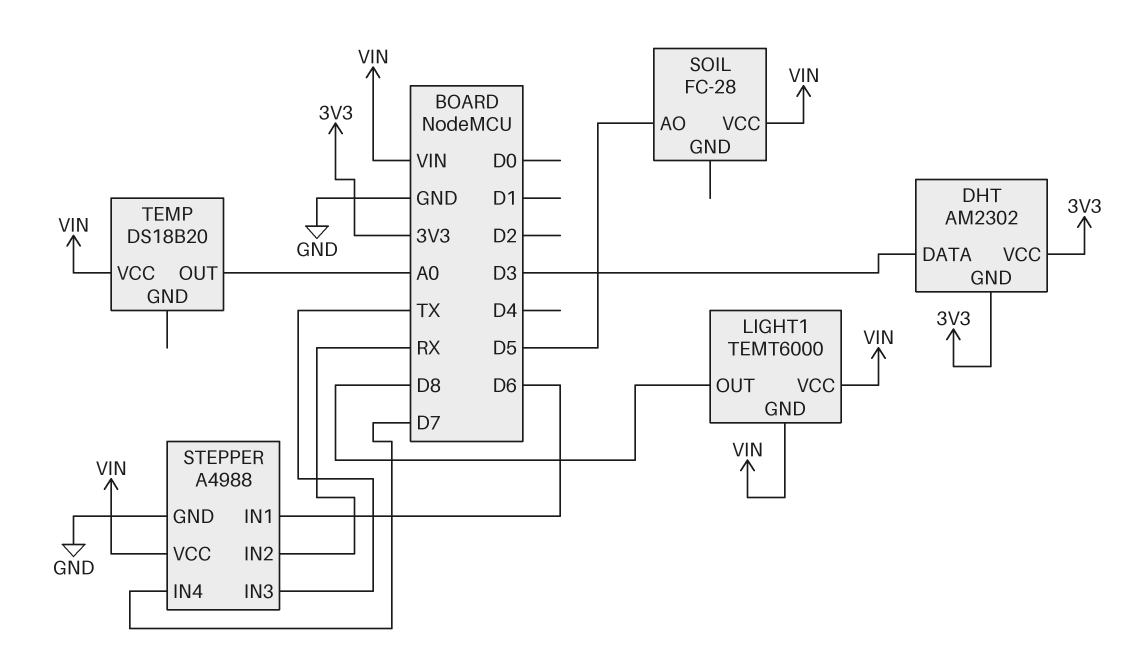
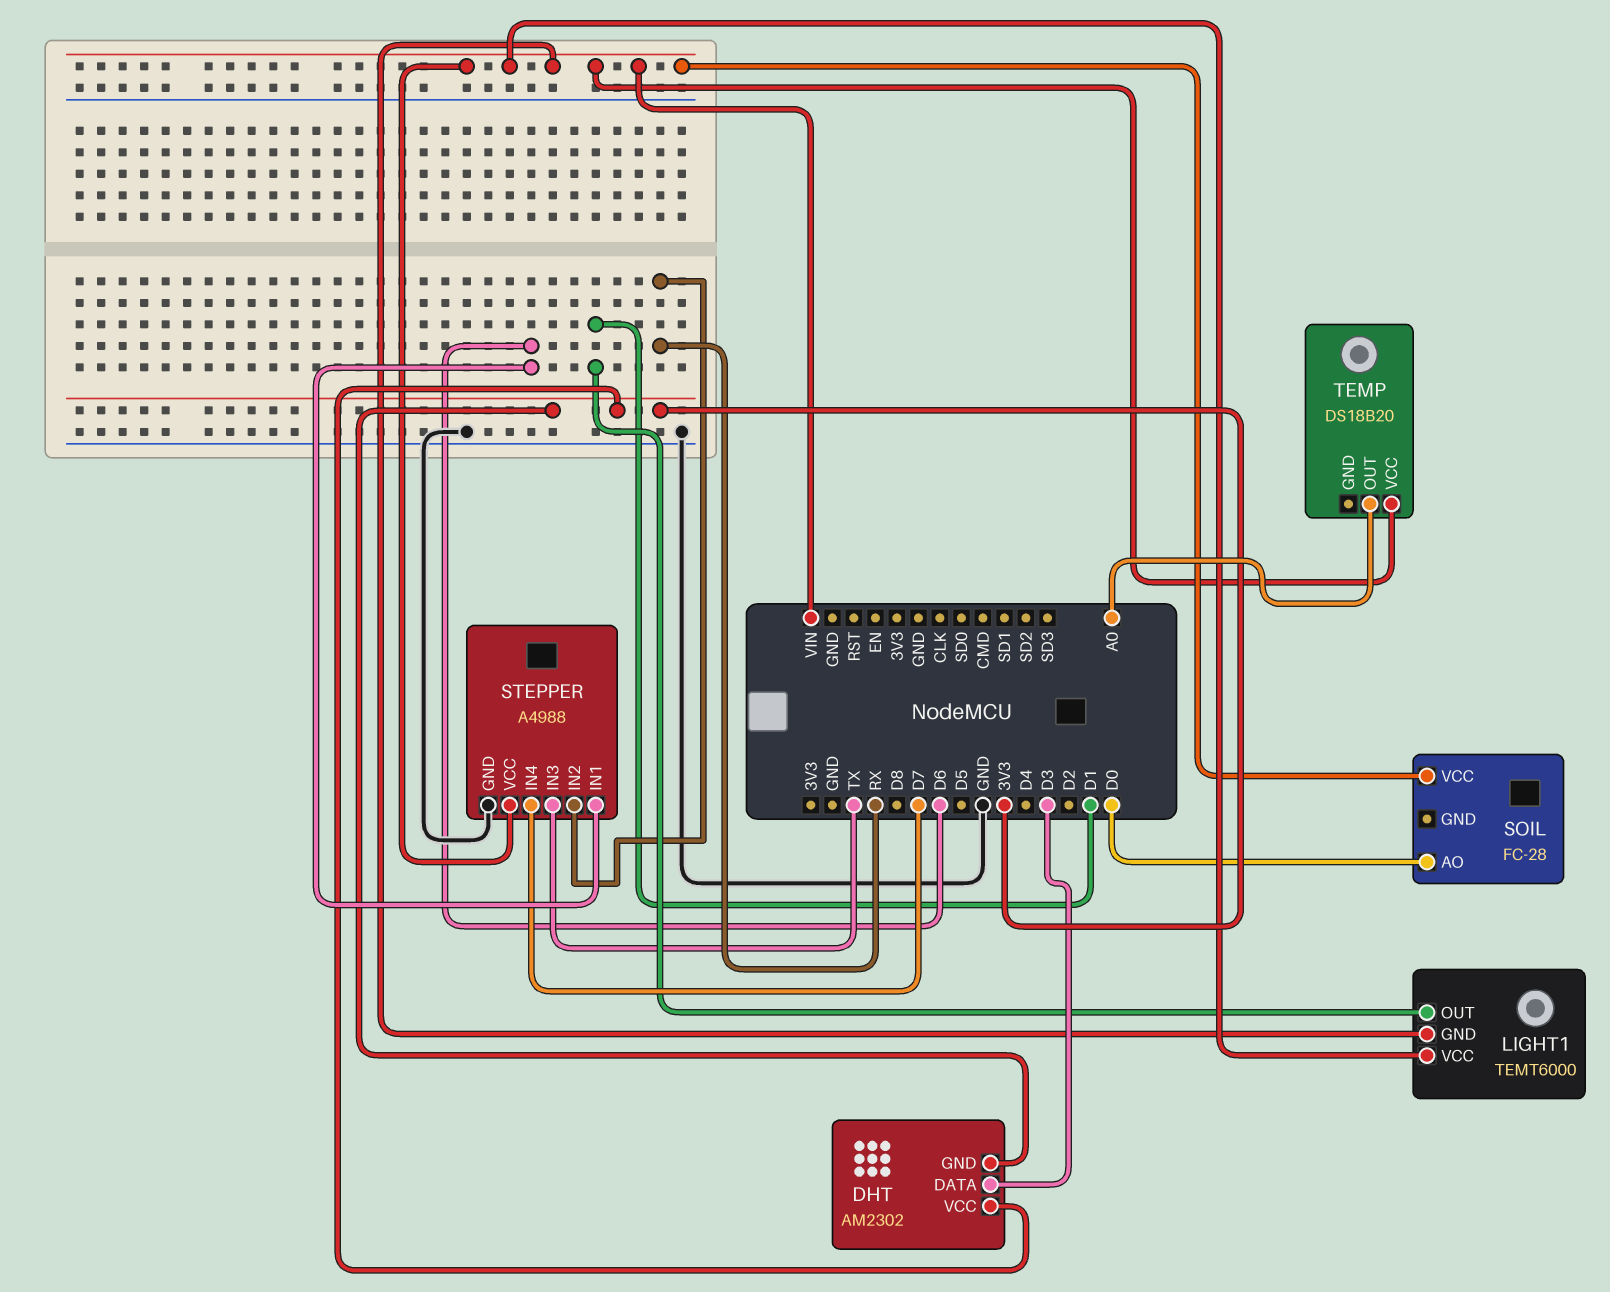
LIGHT1 pin OUT: D8 -> D1
SOIL pin AO: D5 -> D0

